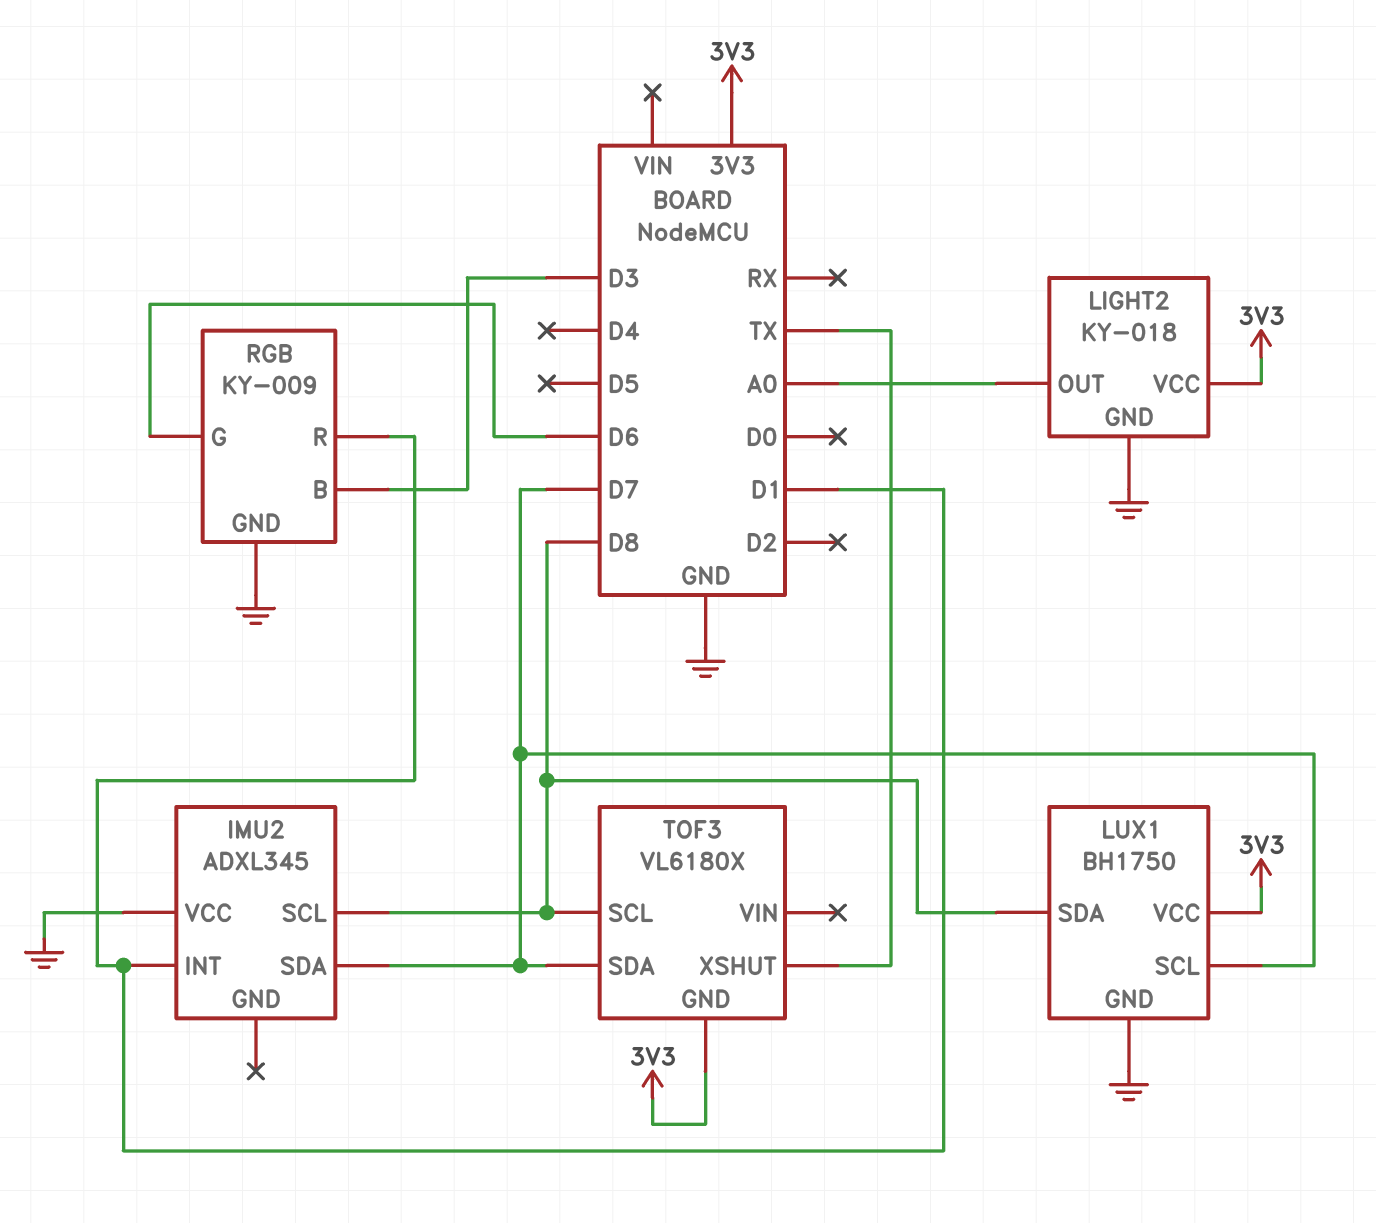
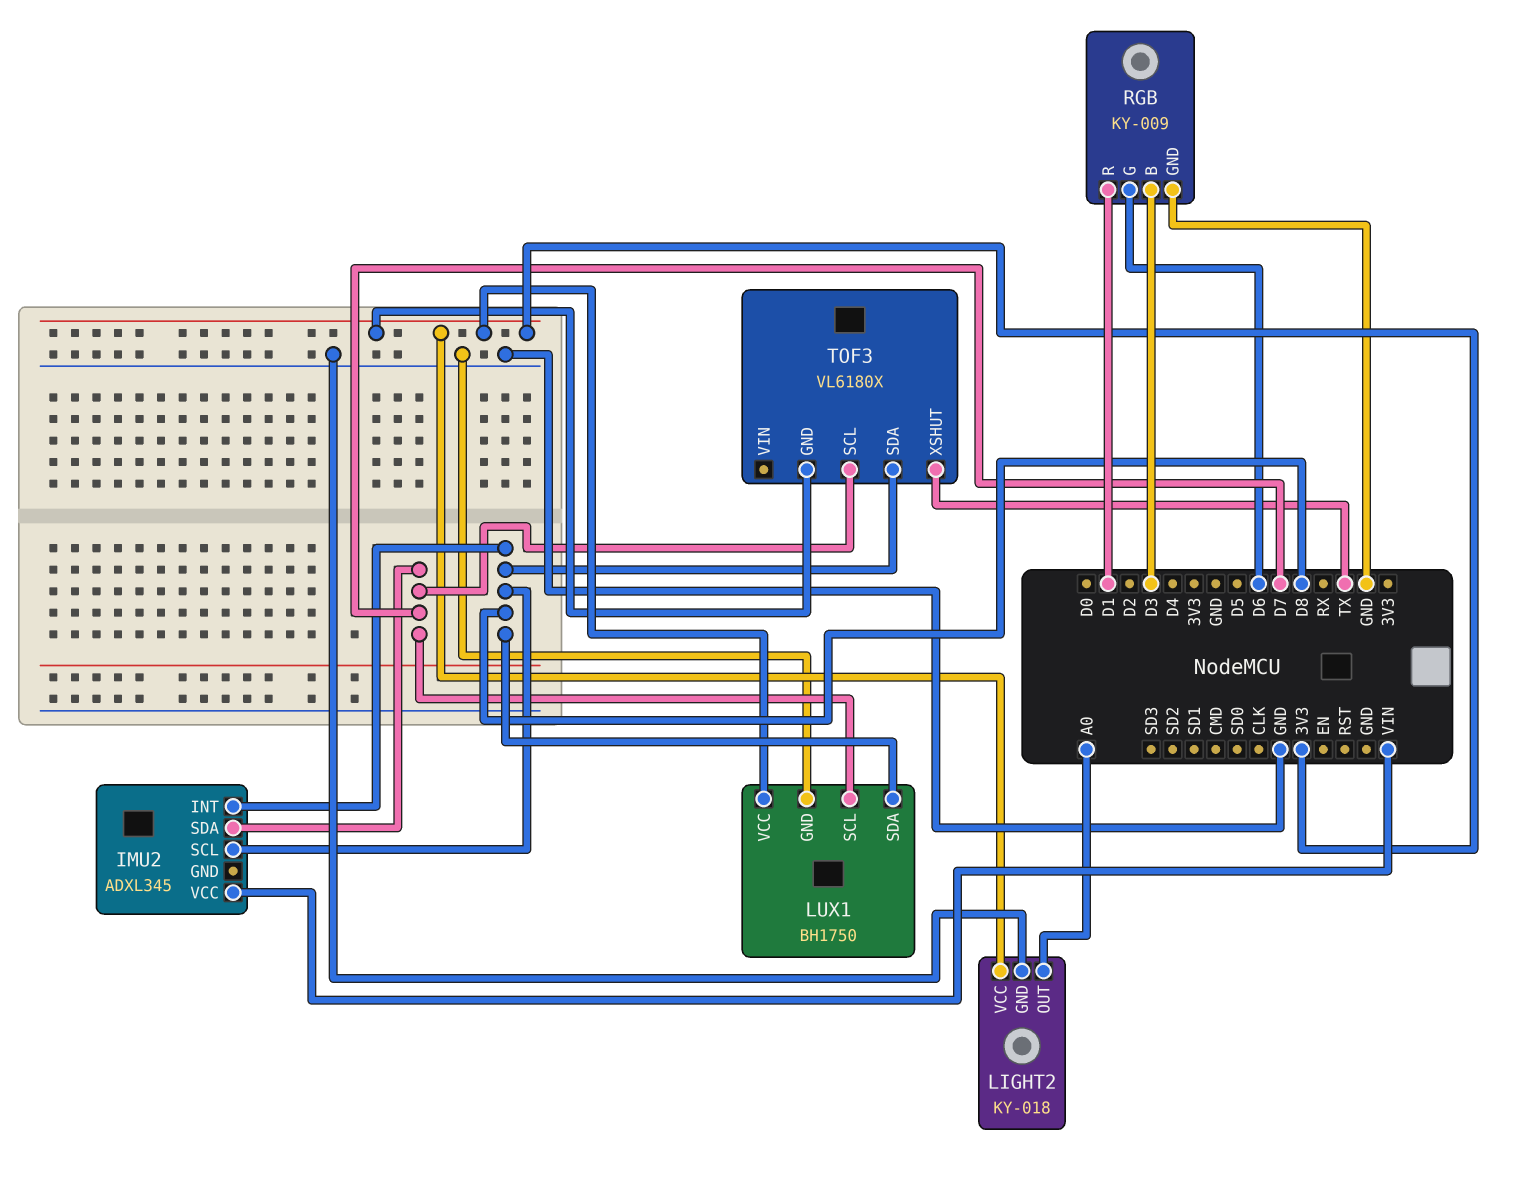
IMU2 pin INT: D1 -> D8
IMU2 pin VCC: GND -> VIN
TOF3 pin SCL: D8 -> D7
TOF3 pin SDA: D7 -> D8

